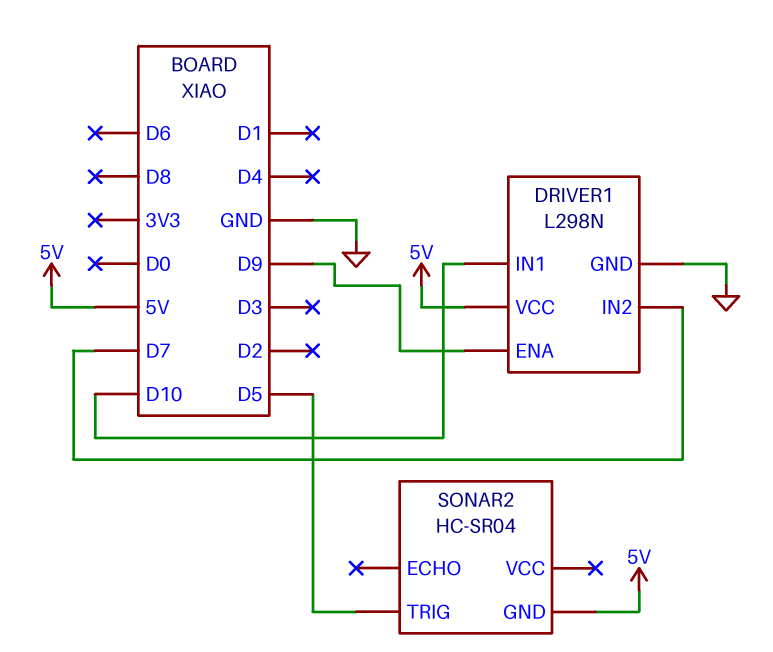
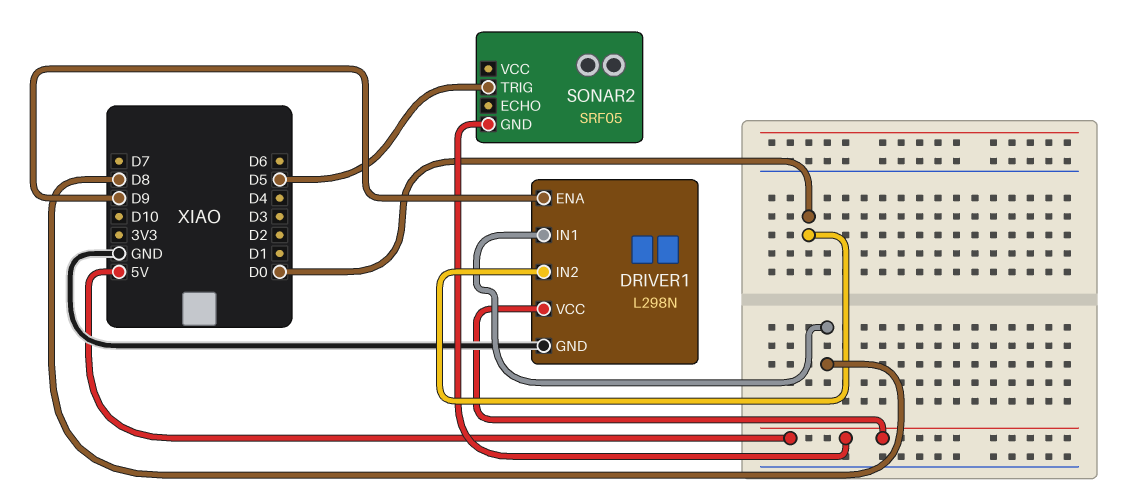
DRIVER1 pin IN1: D10 -> D8
DRIVER1 pin IN2: D7 -> D0
SONAR2: HC-SR04 -> SRF05

